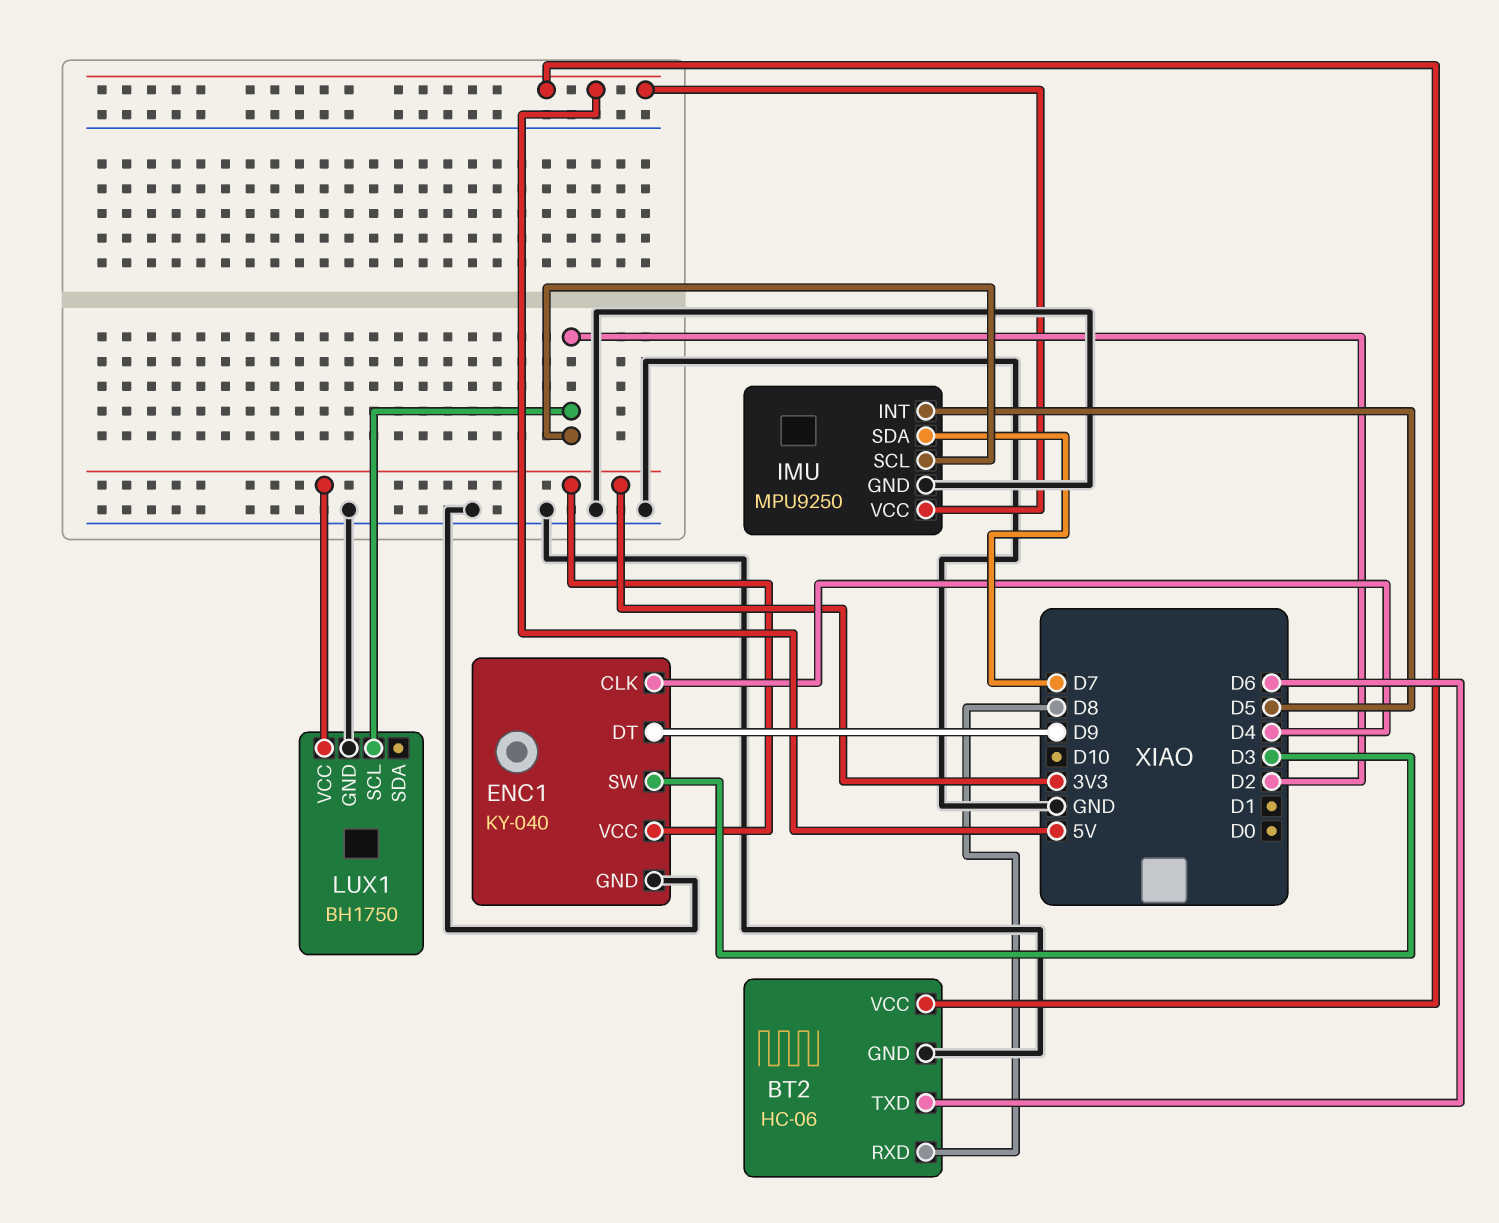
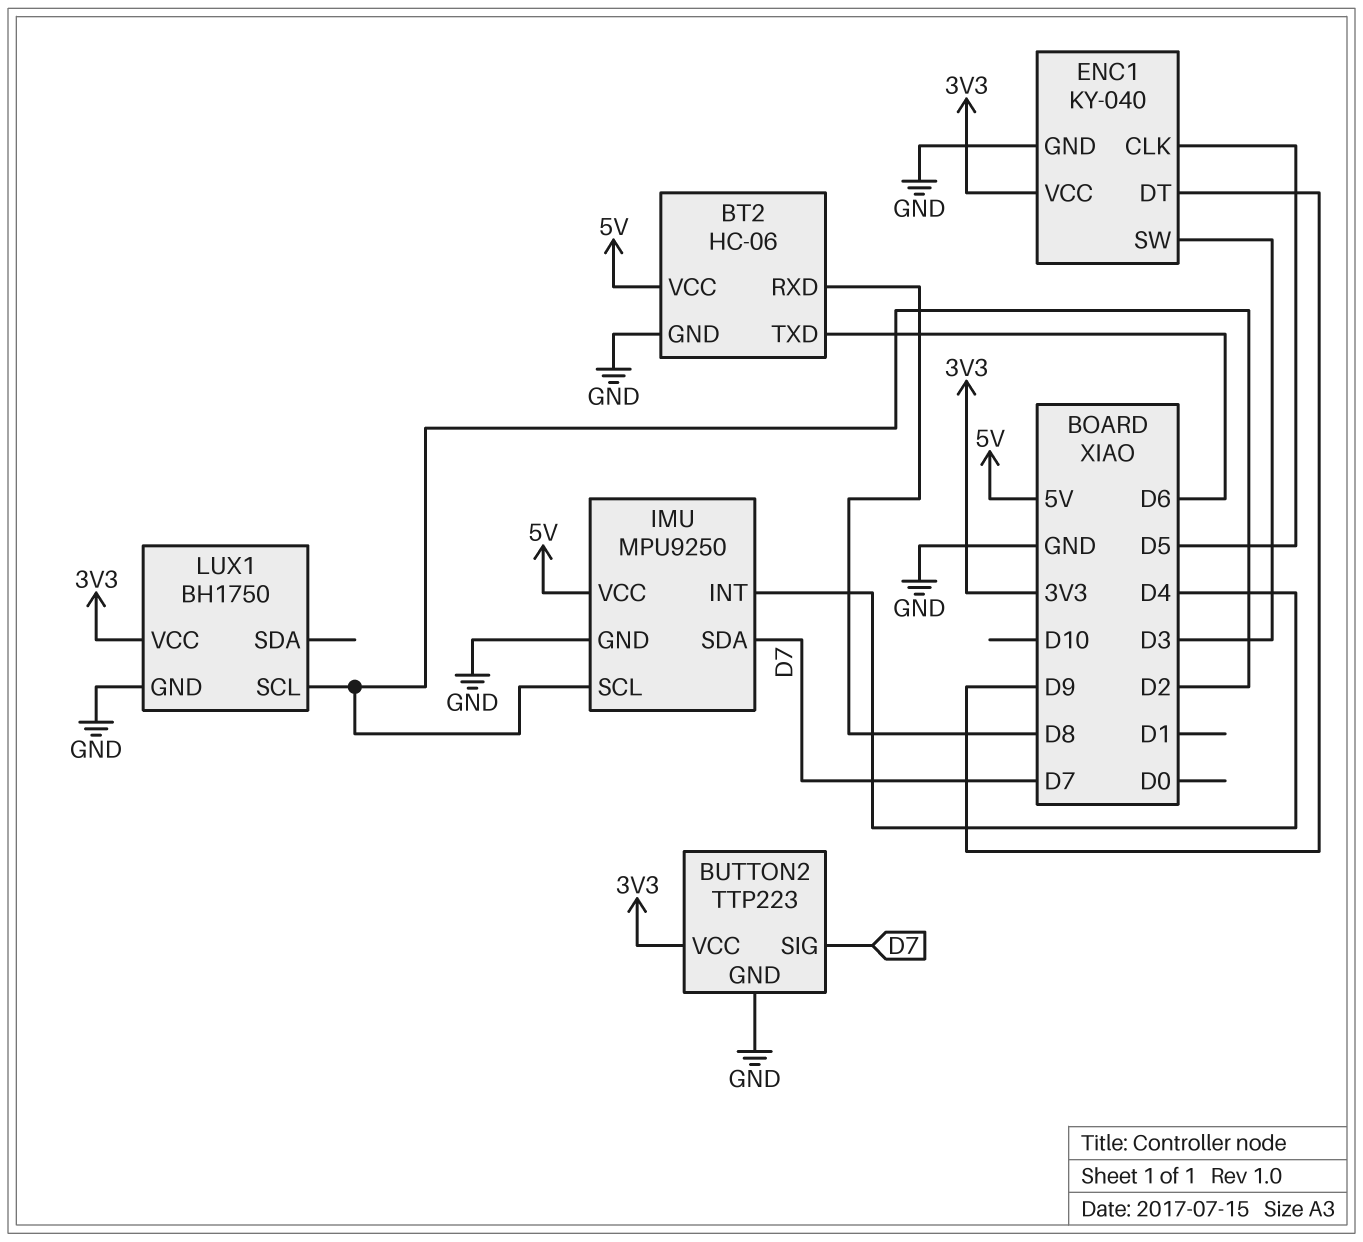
BUTTON2: none -> TTP223
BUTTON2 pin GND: none -> GND
BUTTON2 pin SIG: none -> D7
BUTTON2 pin VCC: none -> 3V3
ENC1 pin CLK: D4 -> D5
IMU pin INT: D5 -> D4

